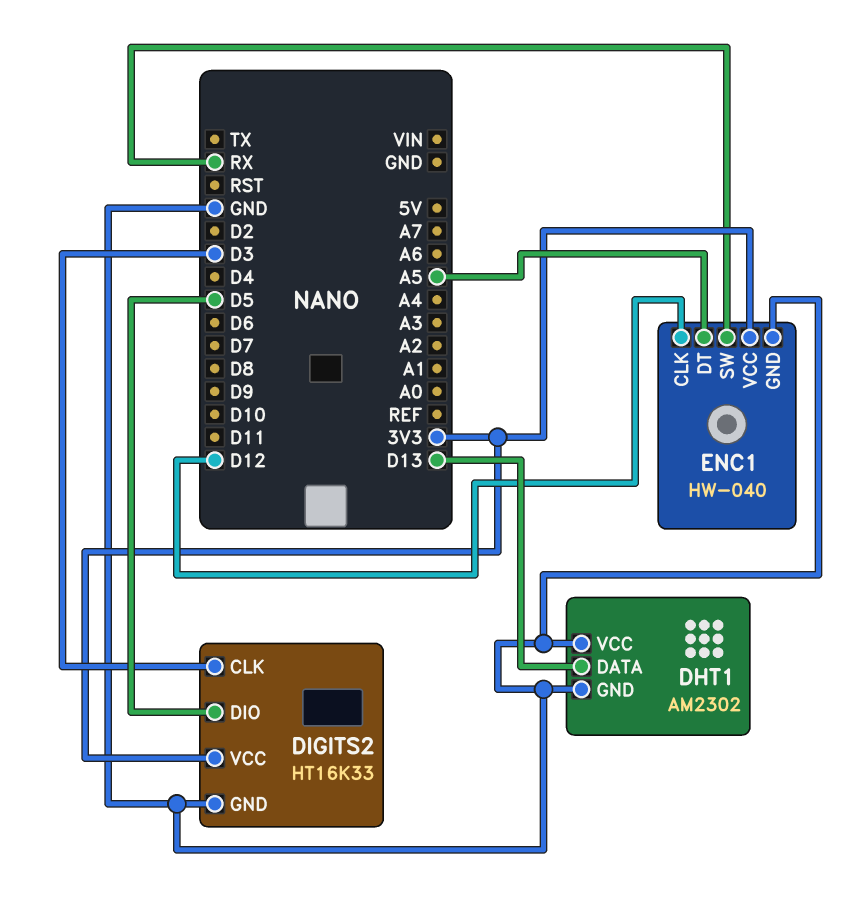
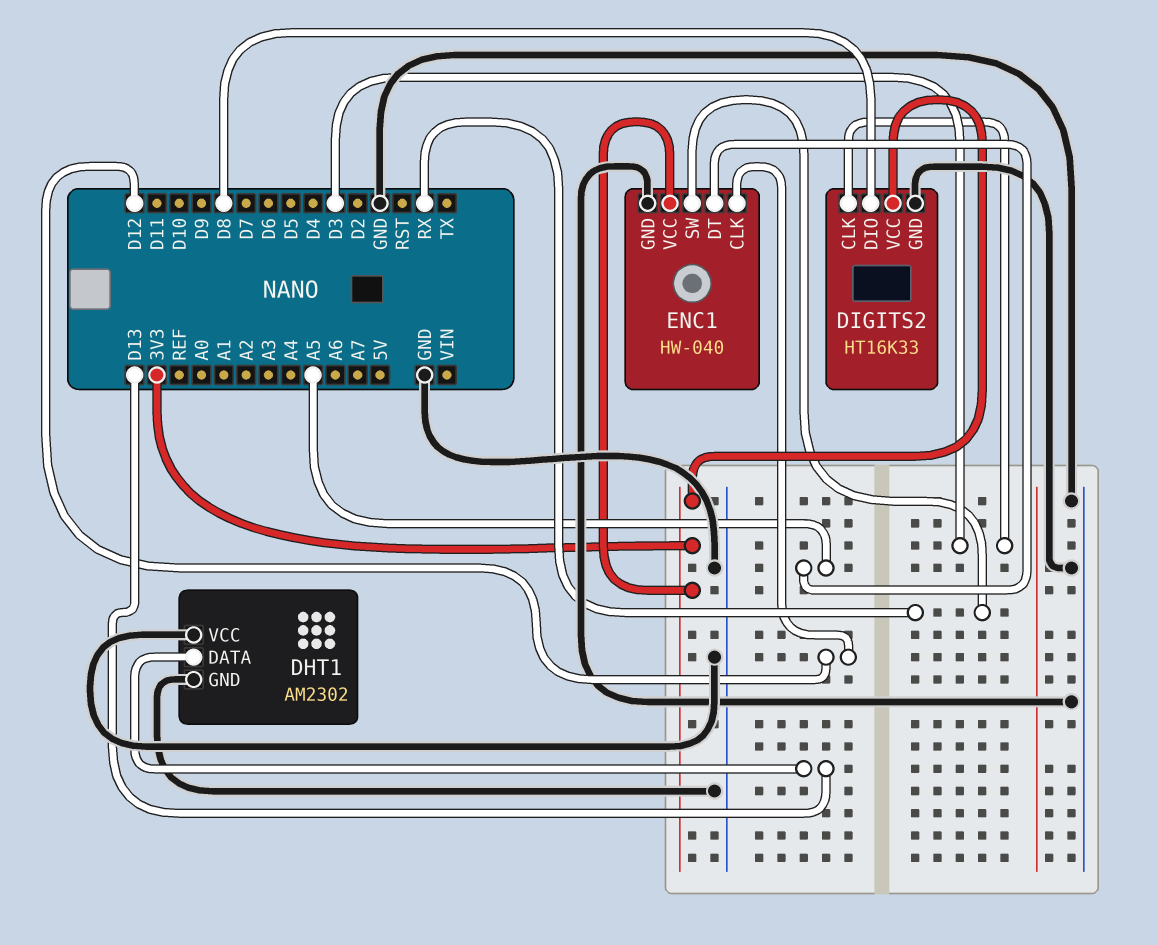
DIGITS2 pin DIO: D5 -> D8

